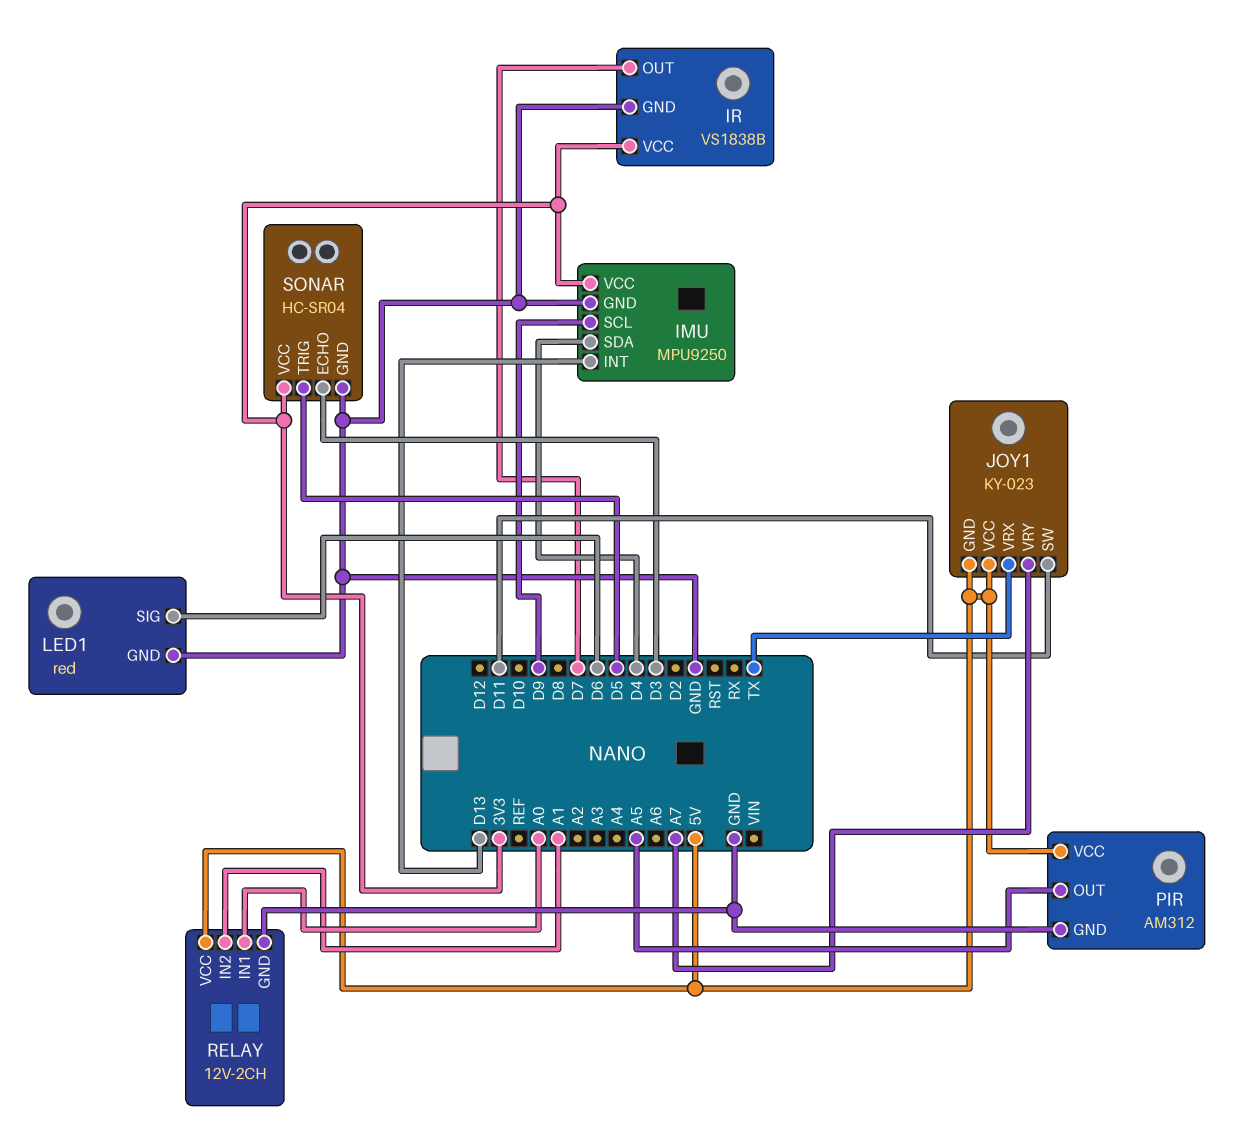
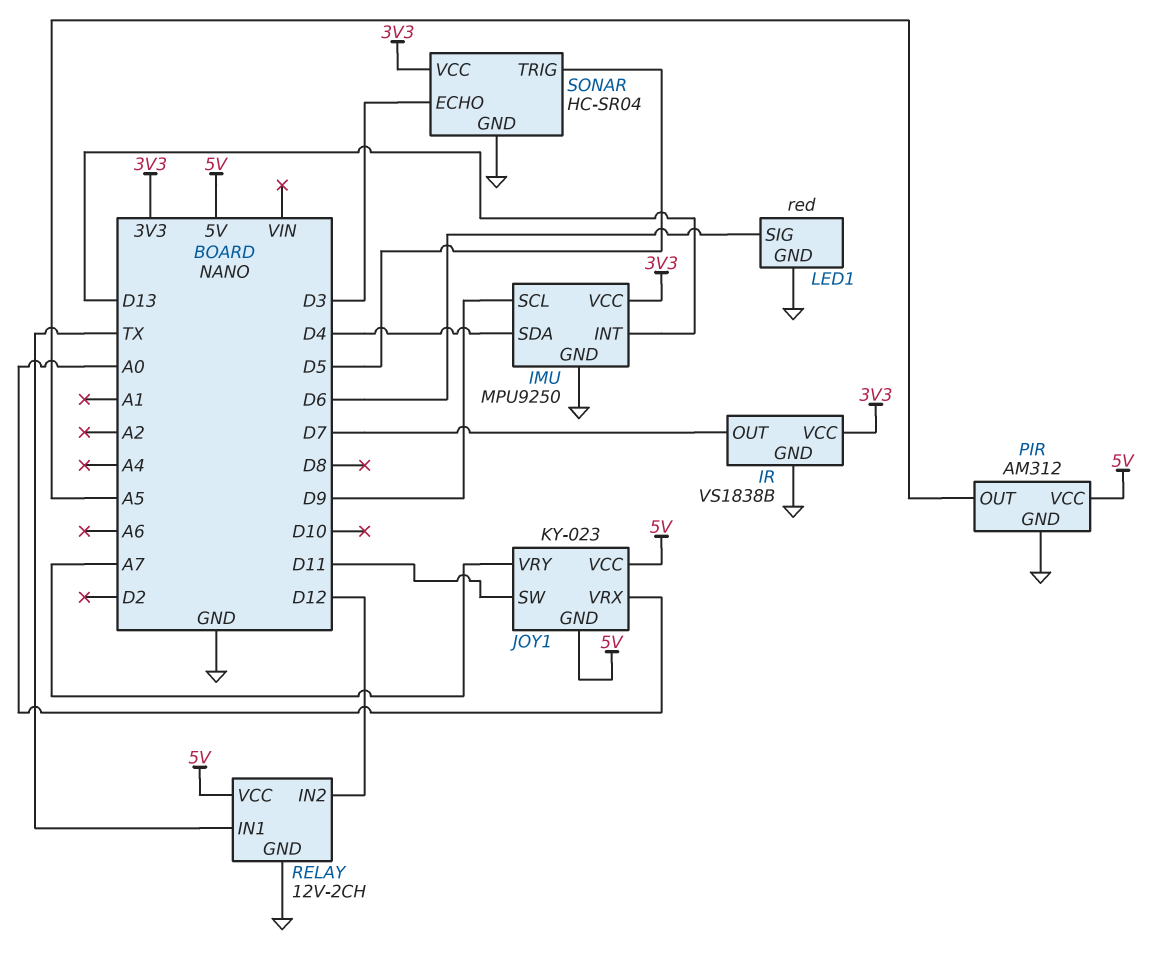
JOY1 pin VRX: TX -> A0
RELAY pin IN1: A0 -> TX
RELAY pin IN2: A1 -> D12

